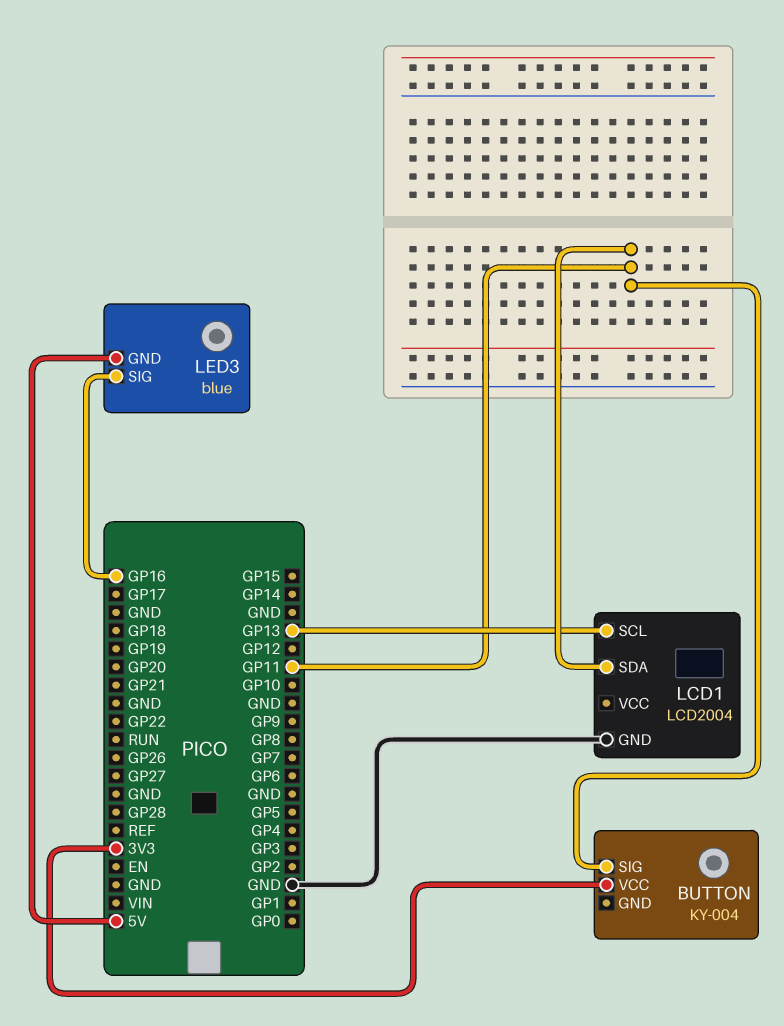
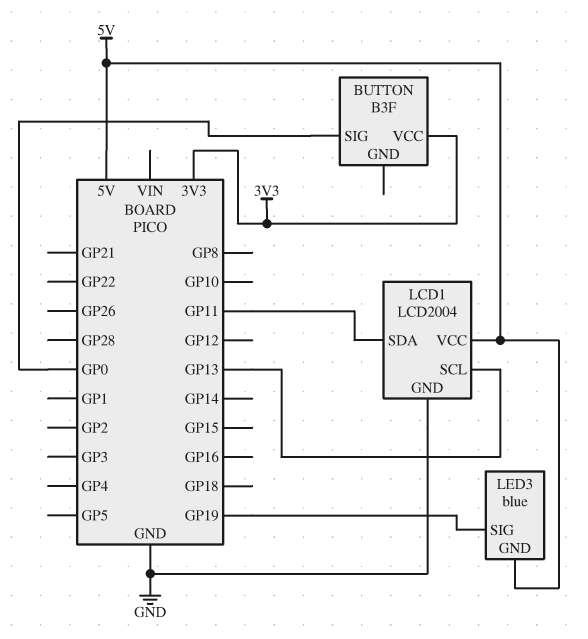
BUTTON: KY-004 -> B3F
BUTTON pin SIG: GP11 -> GP0
LCD1 pin VCC: none -> 5V
LED3 pin SIG: GP16 -> GP19

